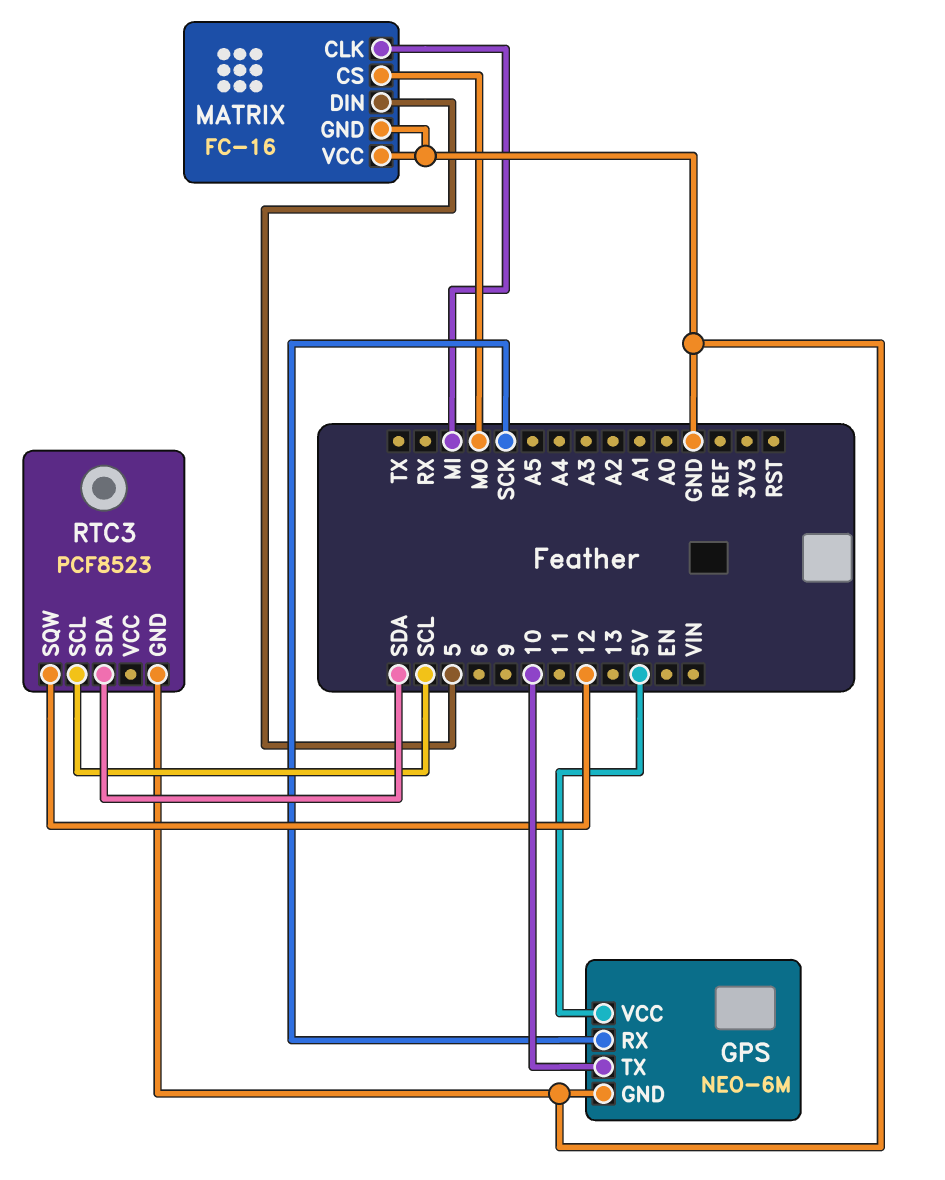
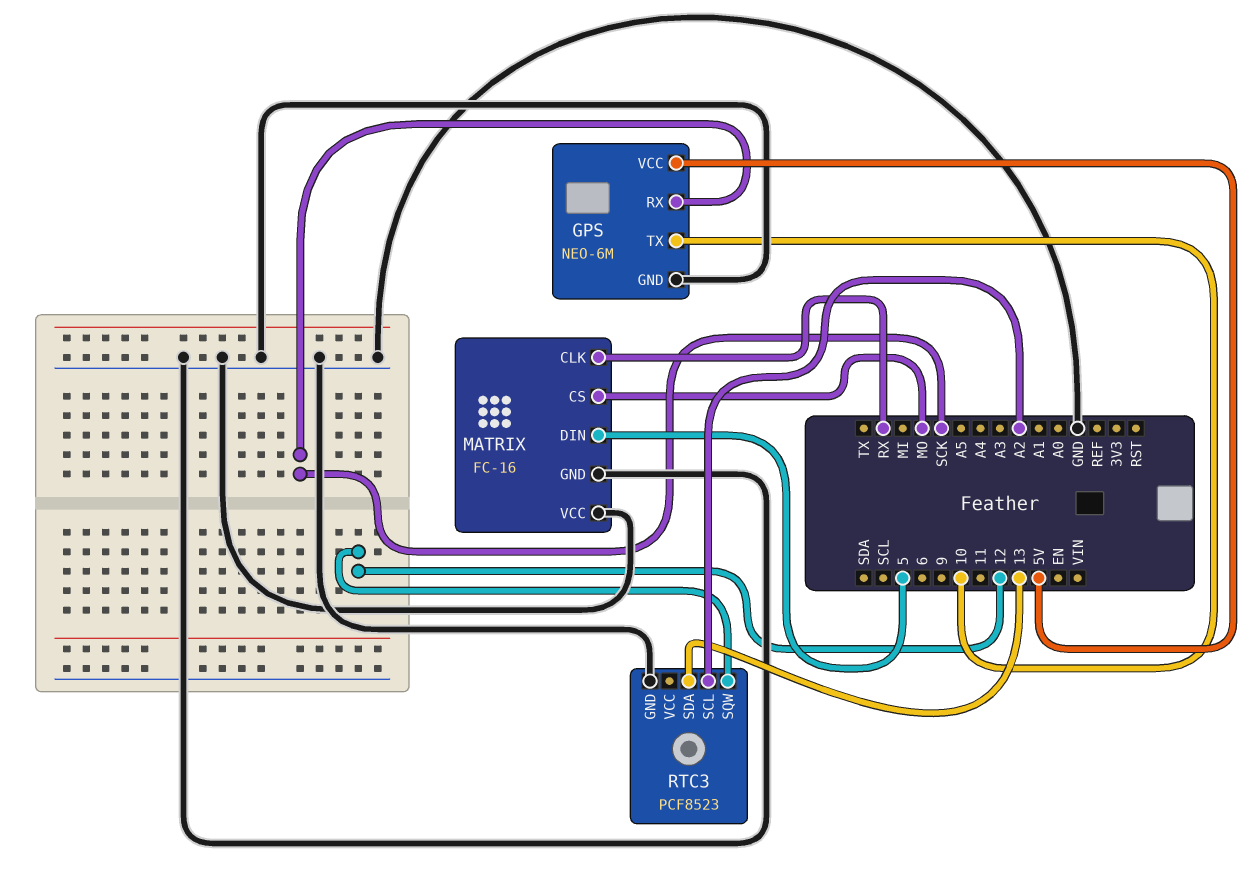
MATRIX pin CLK: MI -> RX
RTC3 pin SCL: SCL -> A2
RTC3 pin SDA: SDA -> 13

